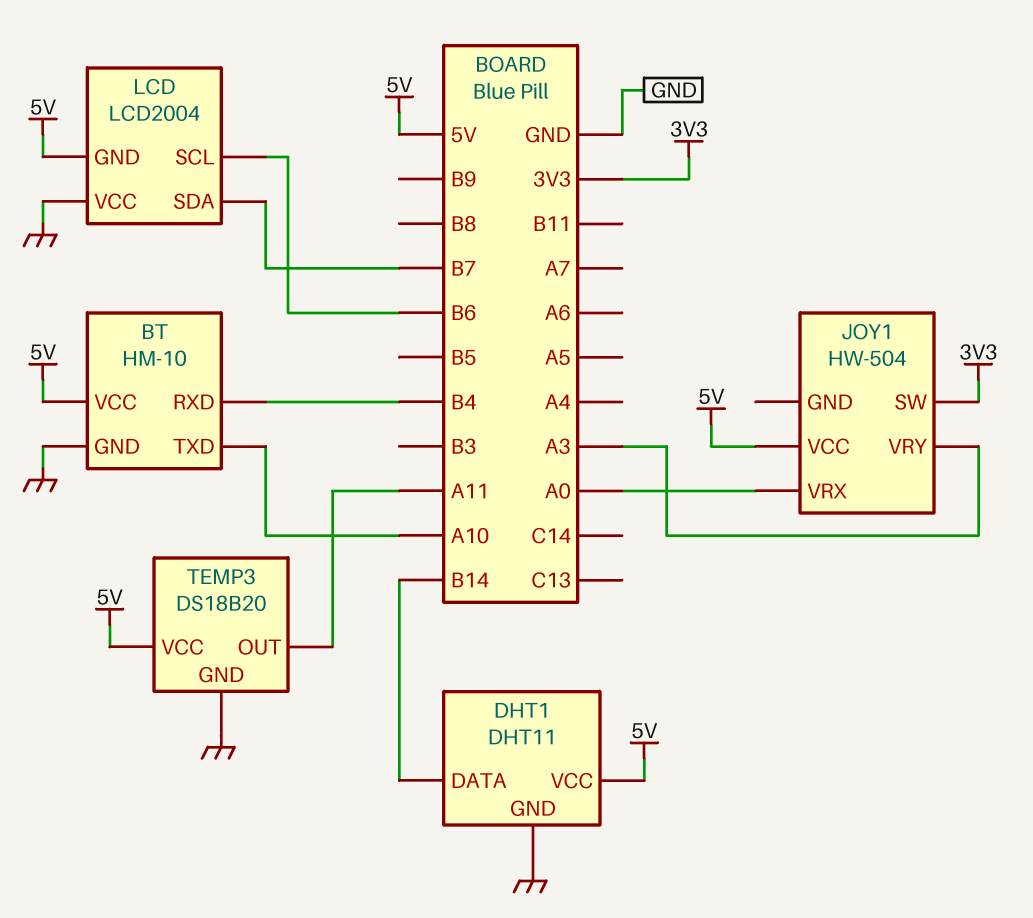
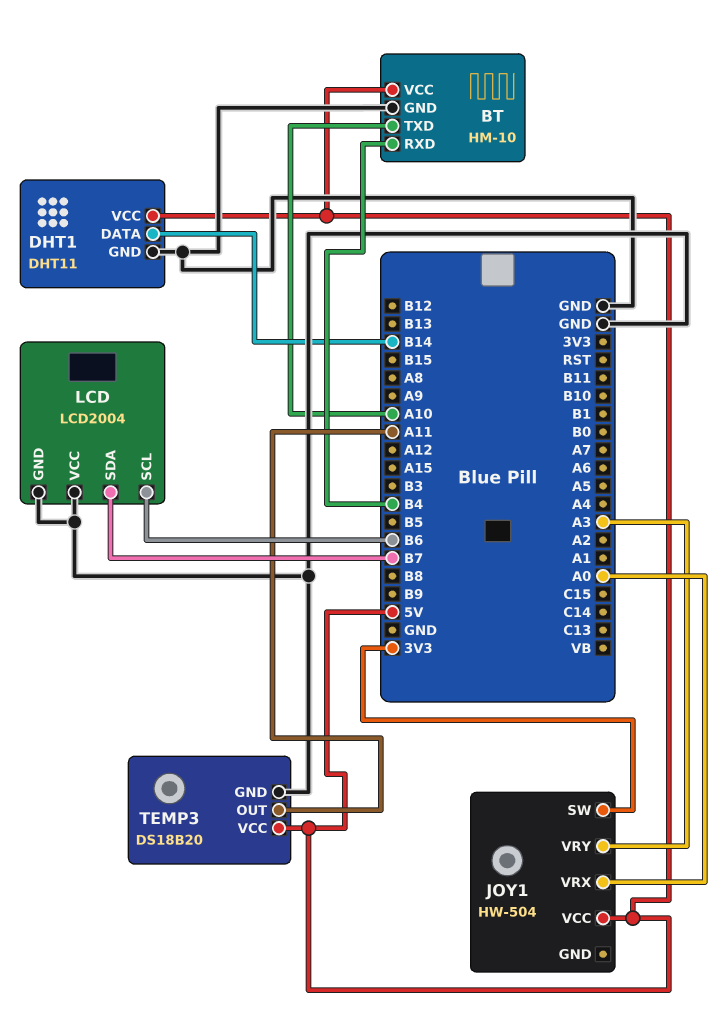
LCD pin GND: 5V -> GND

